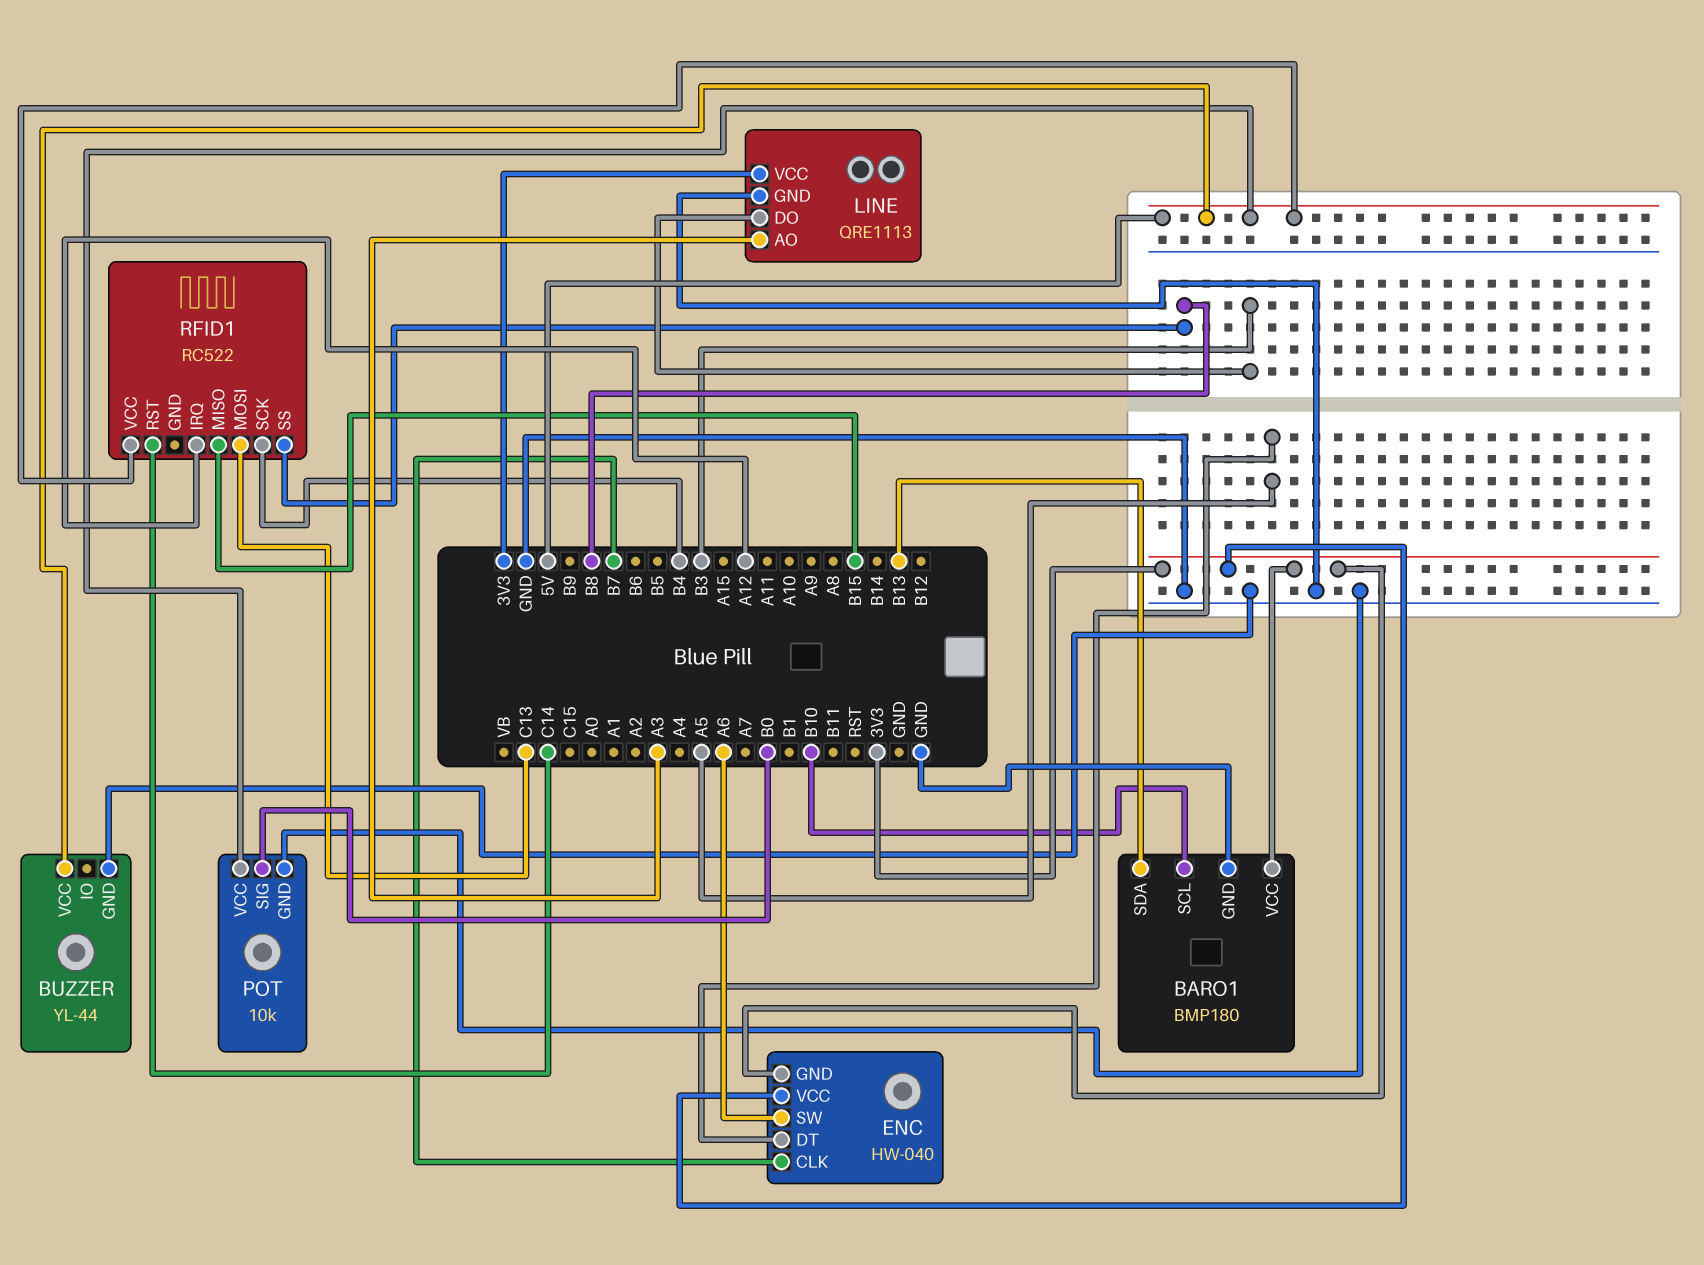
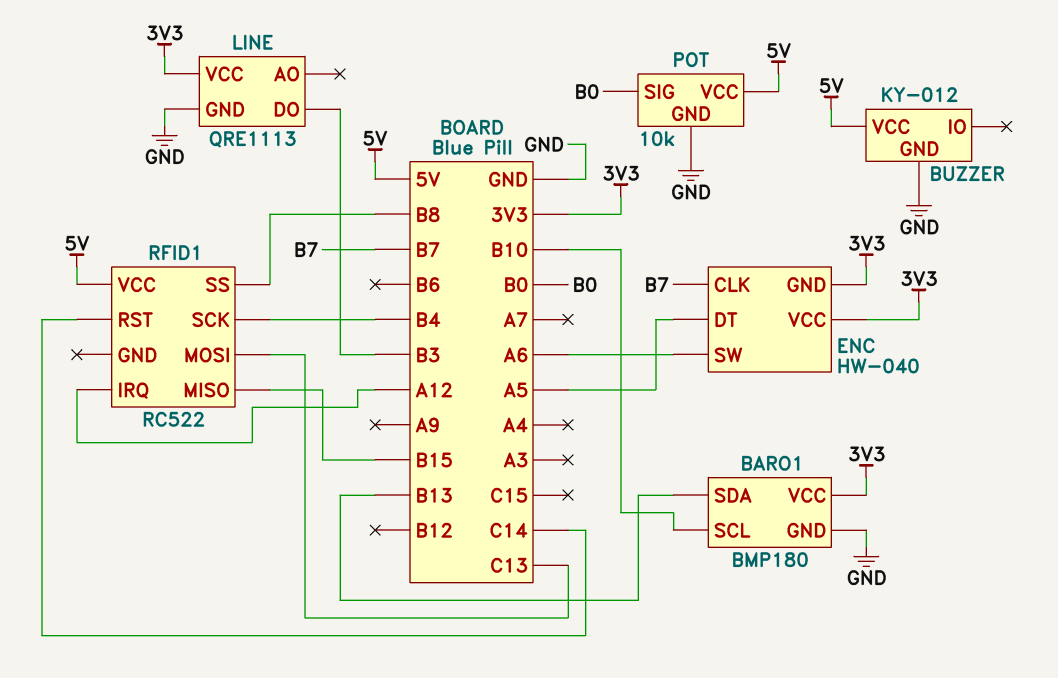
BUZZER: YL-44 -> KY-012
LINE pin AO: A3 -> none

